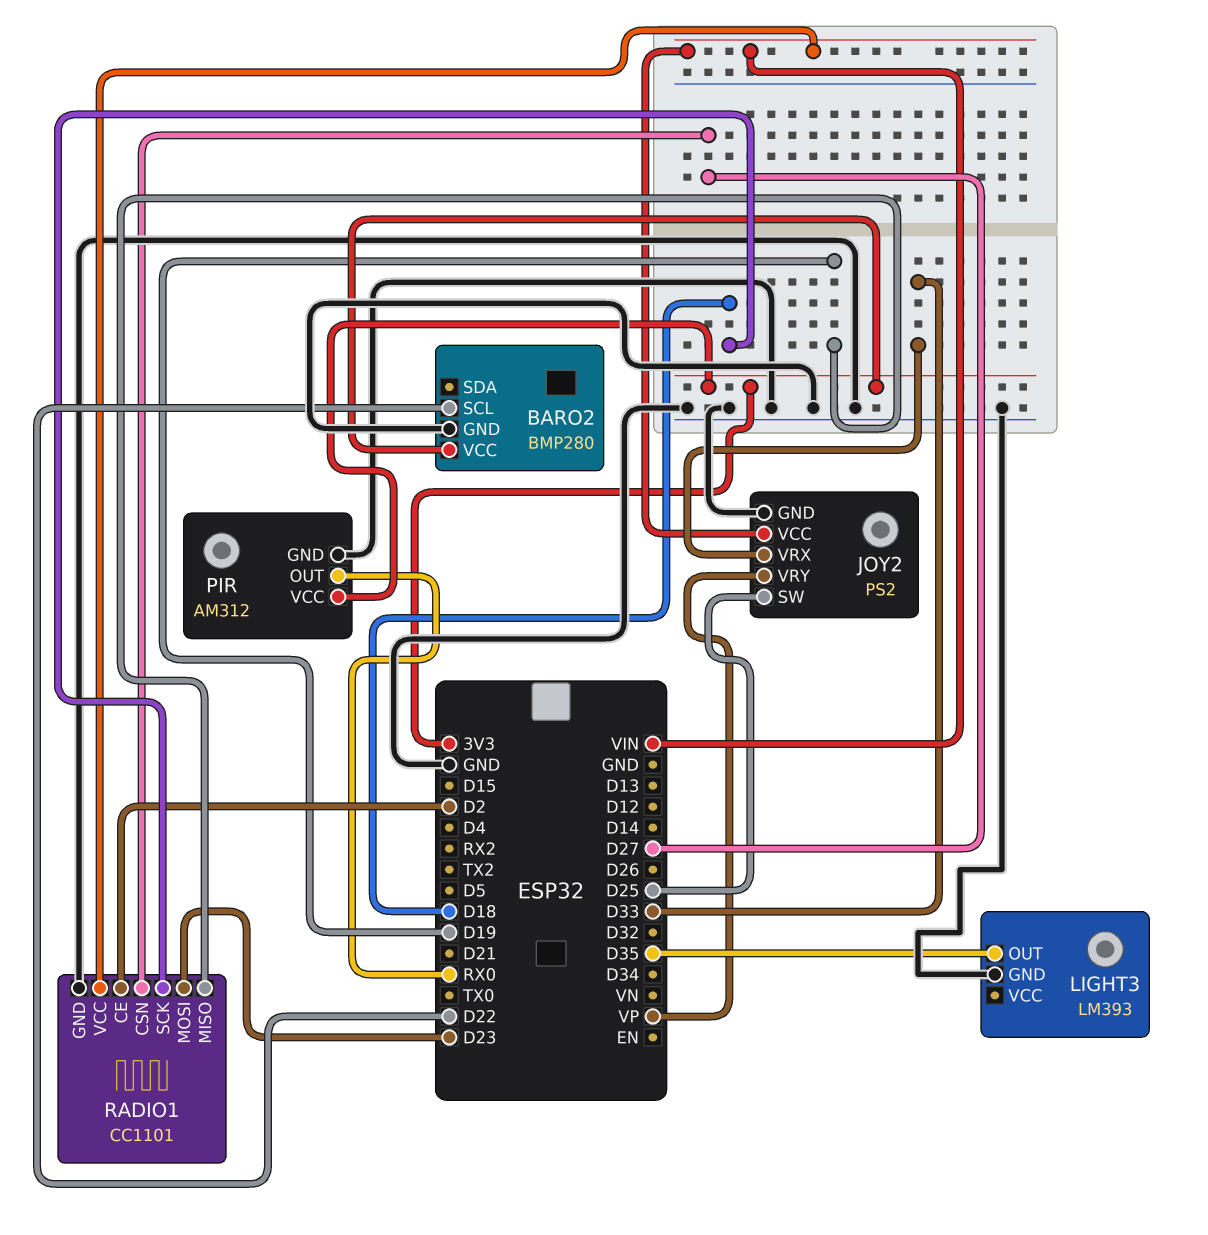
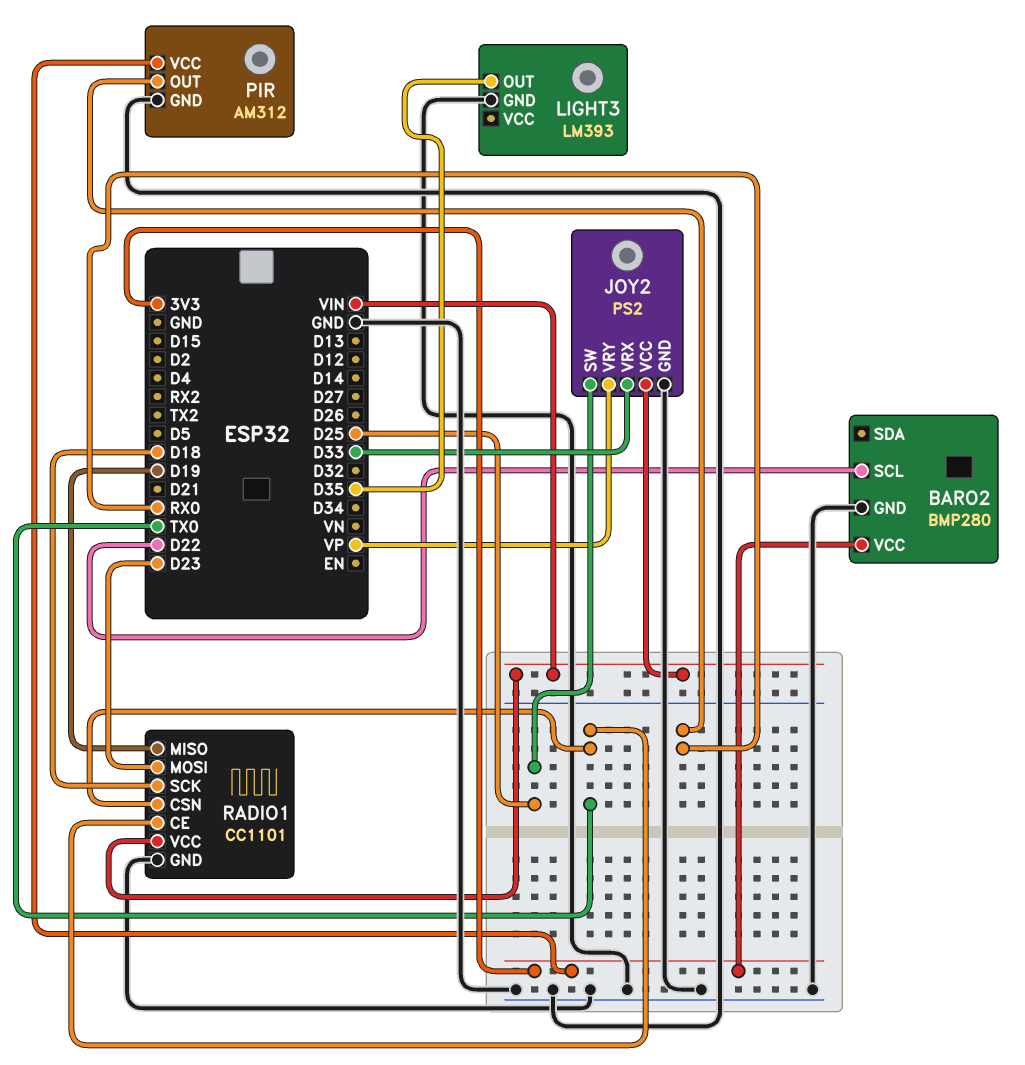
RADIO1 pin CE: D2 -> TX0
RADIO1 pin CSN: D27 -> TX0

